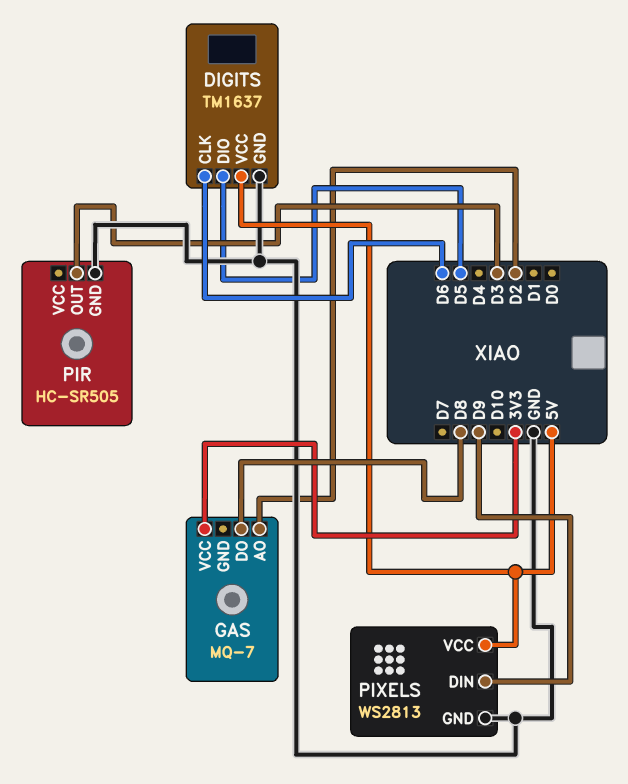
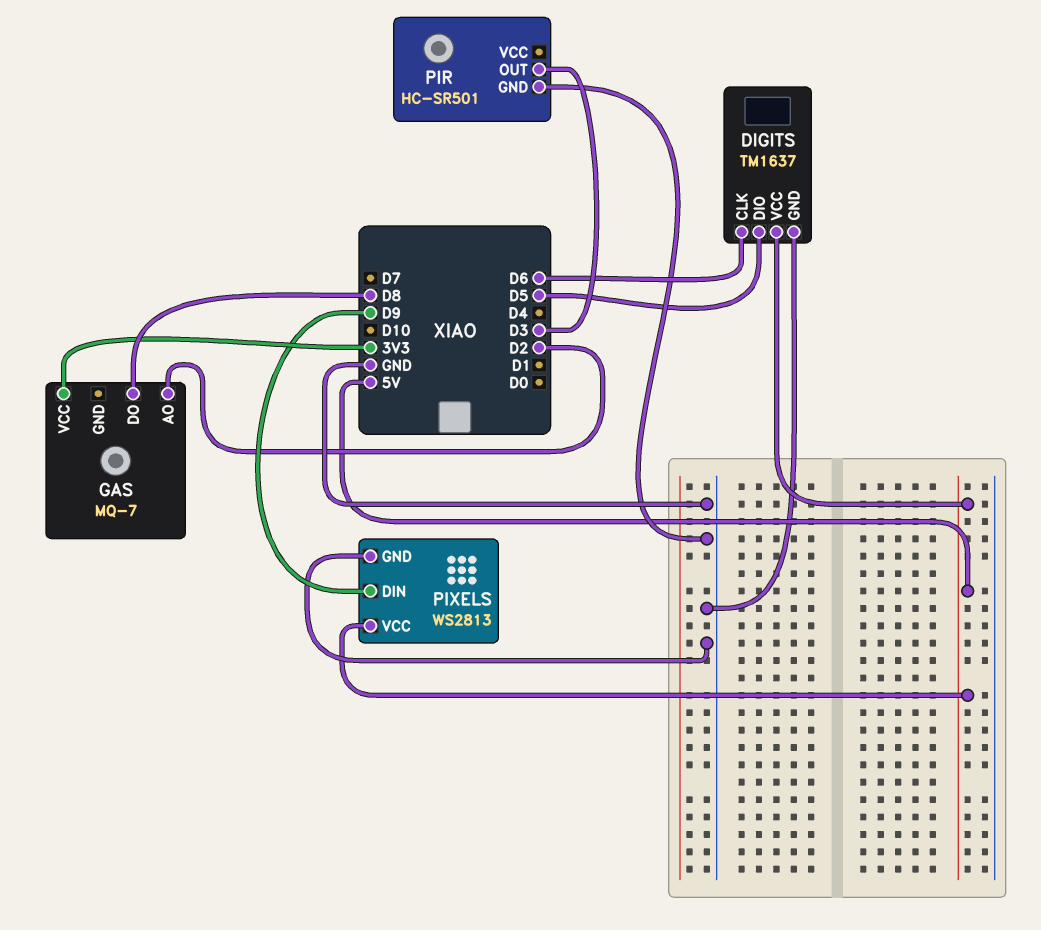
PIR: HC-SR505 -> HC-SR501

